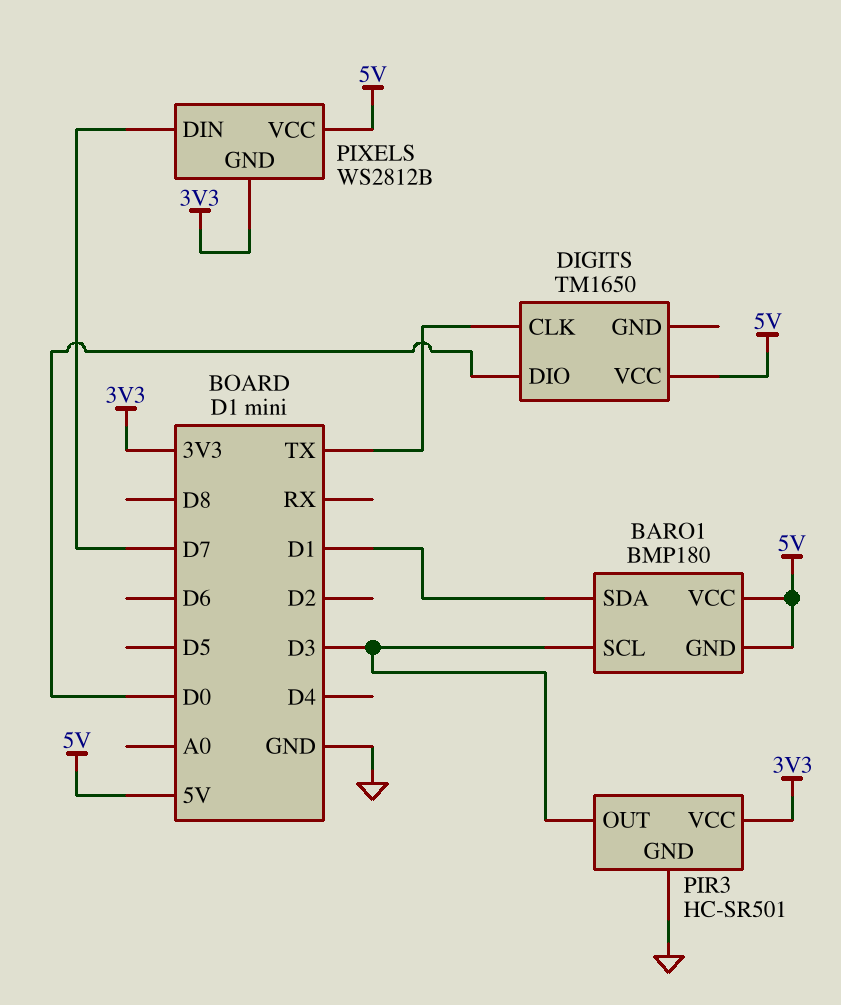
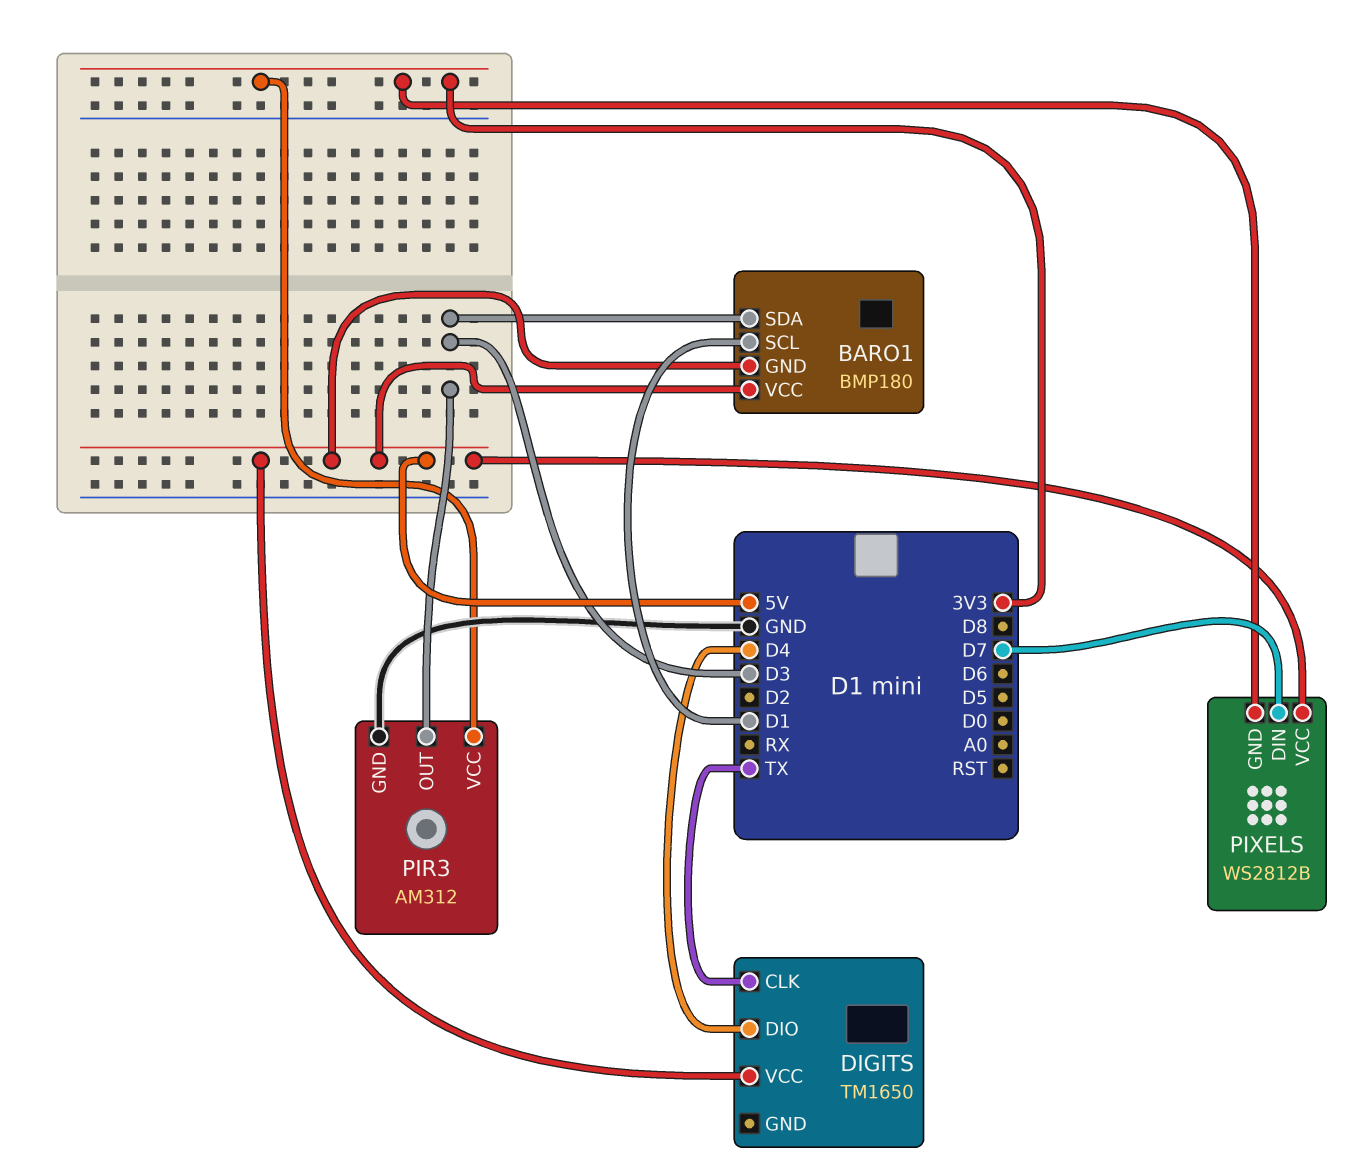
BARO1 pin SCL: D3 -> D1
BARO1 pin SDA: D1 -> D3
DIGITS pin DIO: D0 -> D4
PIR3: HC-SR501 -> AM312

